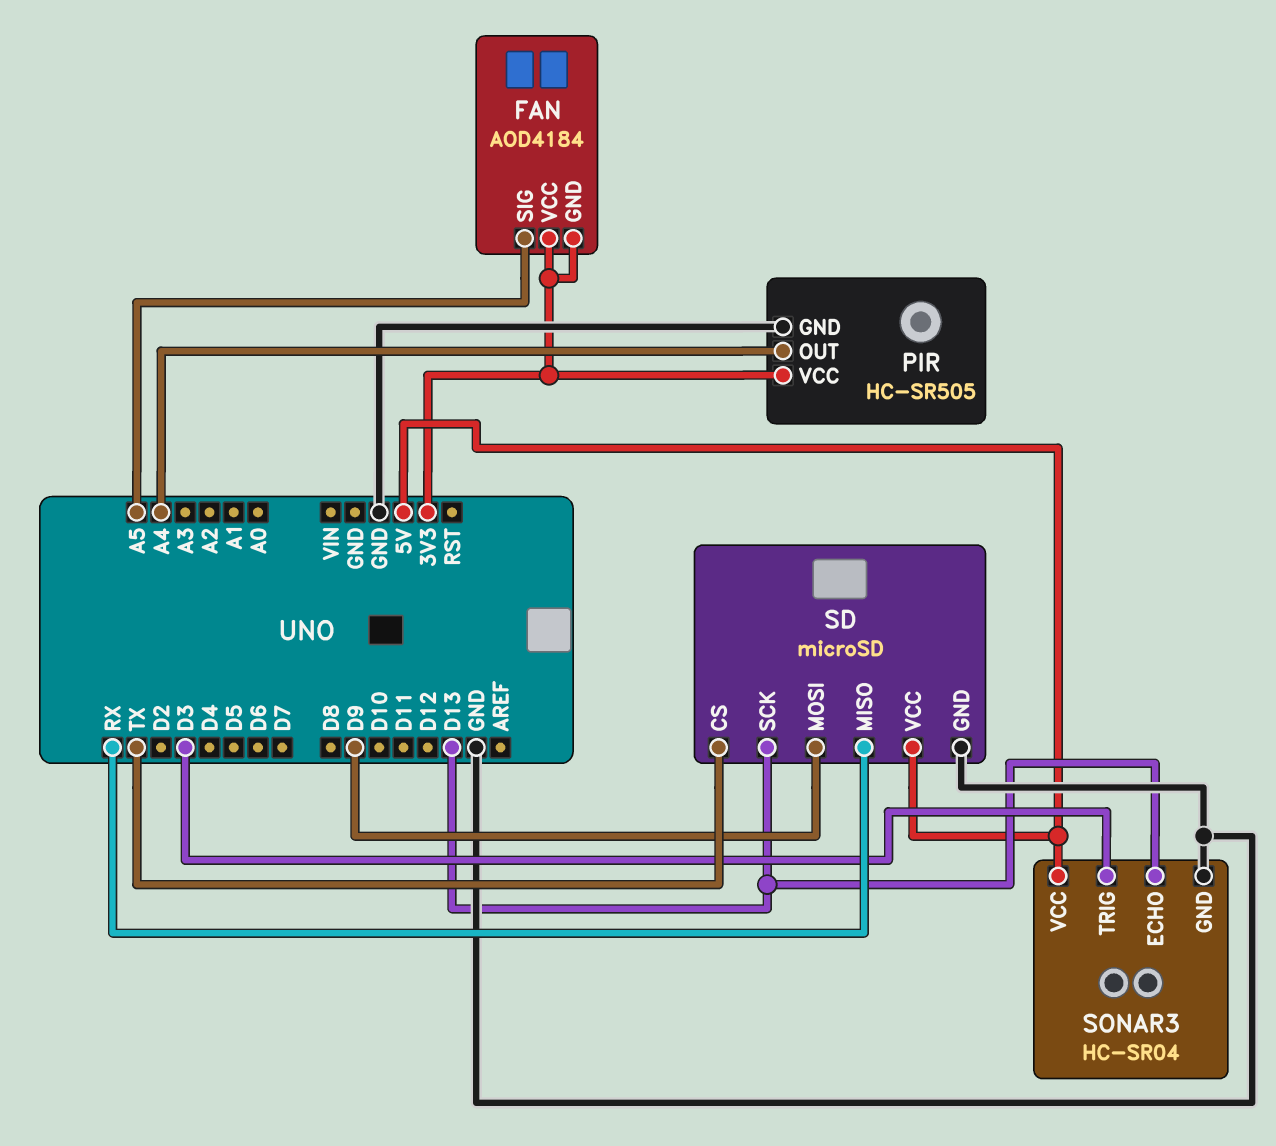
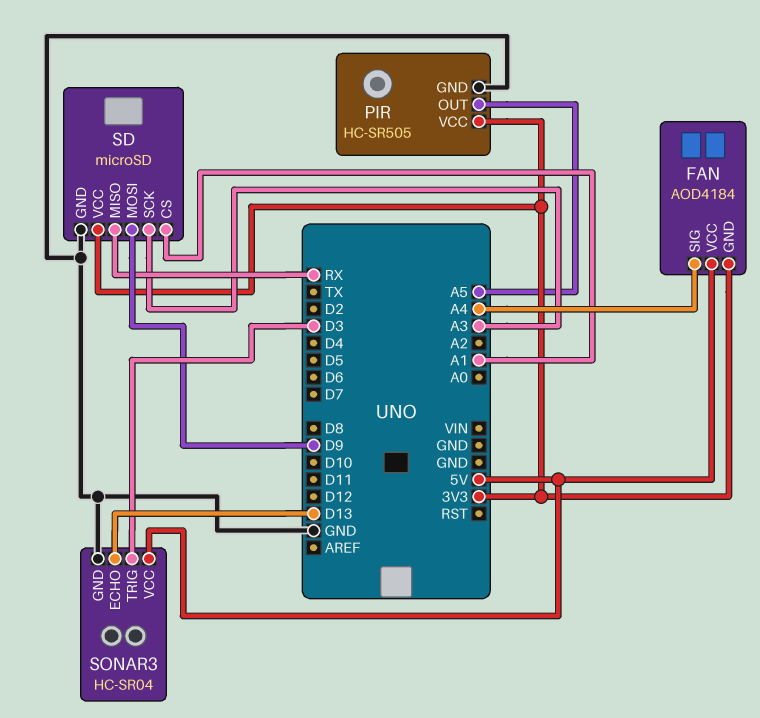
FAN pin SIG: A5 -> A4
FAN pin VCC: 3V3 -> 5V
PIR pin OUT: A4 -> A5
SD pin CS: TX -> A1
SD pin SCK: D13 -> A3
SD pin VCC: 5V -> 3V3

